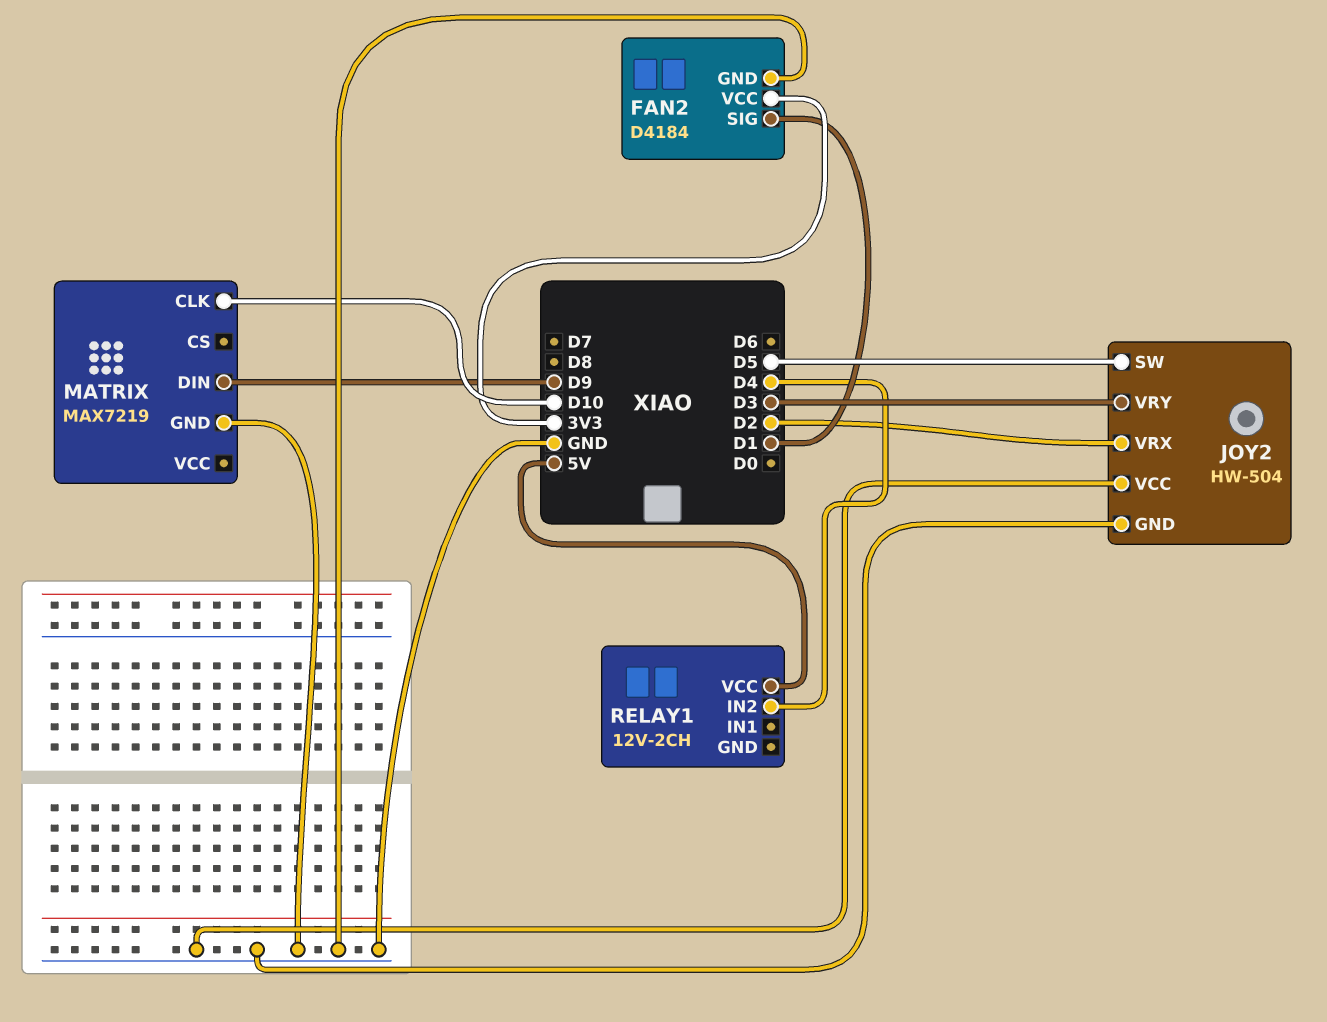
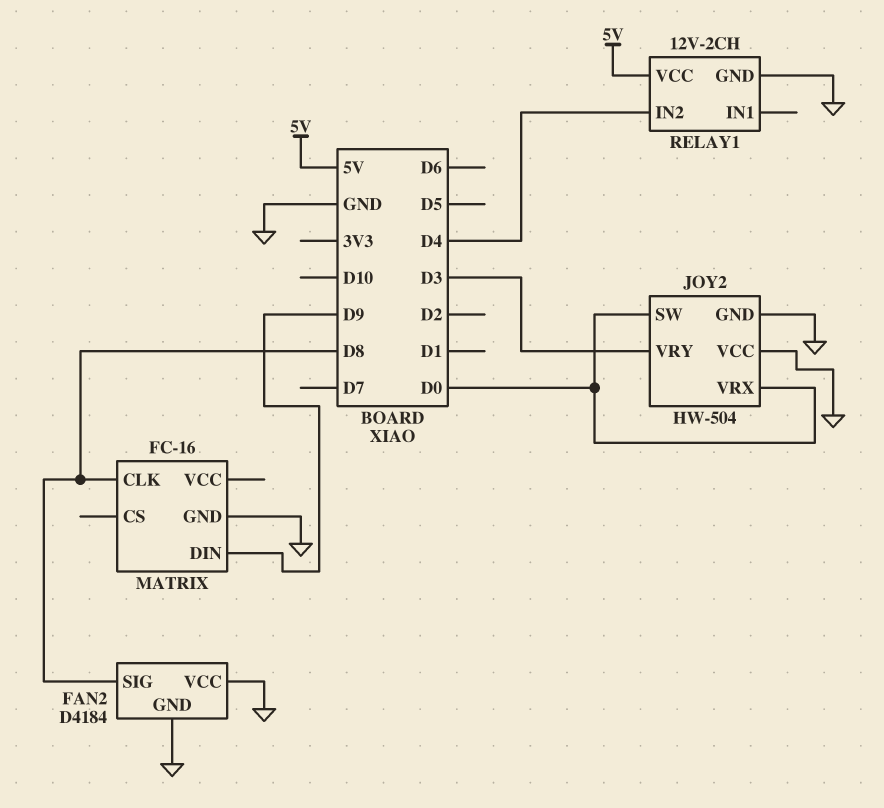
FAN2 pin SIG: D1 -> D8
FAN2 pin VCC: 3V3 -> GND
JOY2 pin SW: D5 -> D0
JOY2 pin VRX: D2 -> D0
MATRIX: MAX7219 -> FC-16
MATRIX pin CLK: D10 -> D8
RELAY1 pin GND: none -> GND

